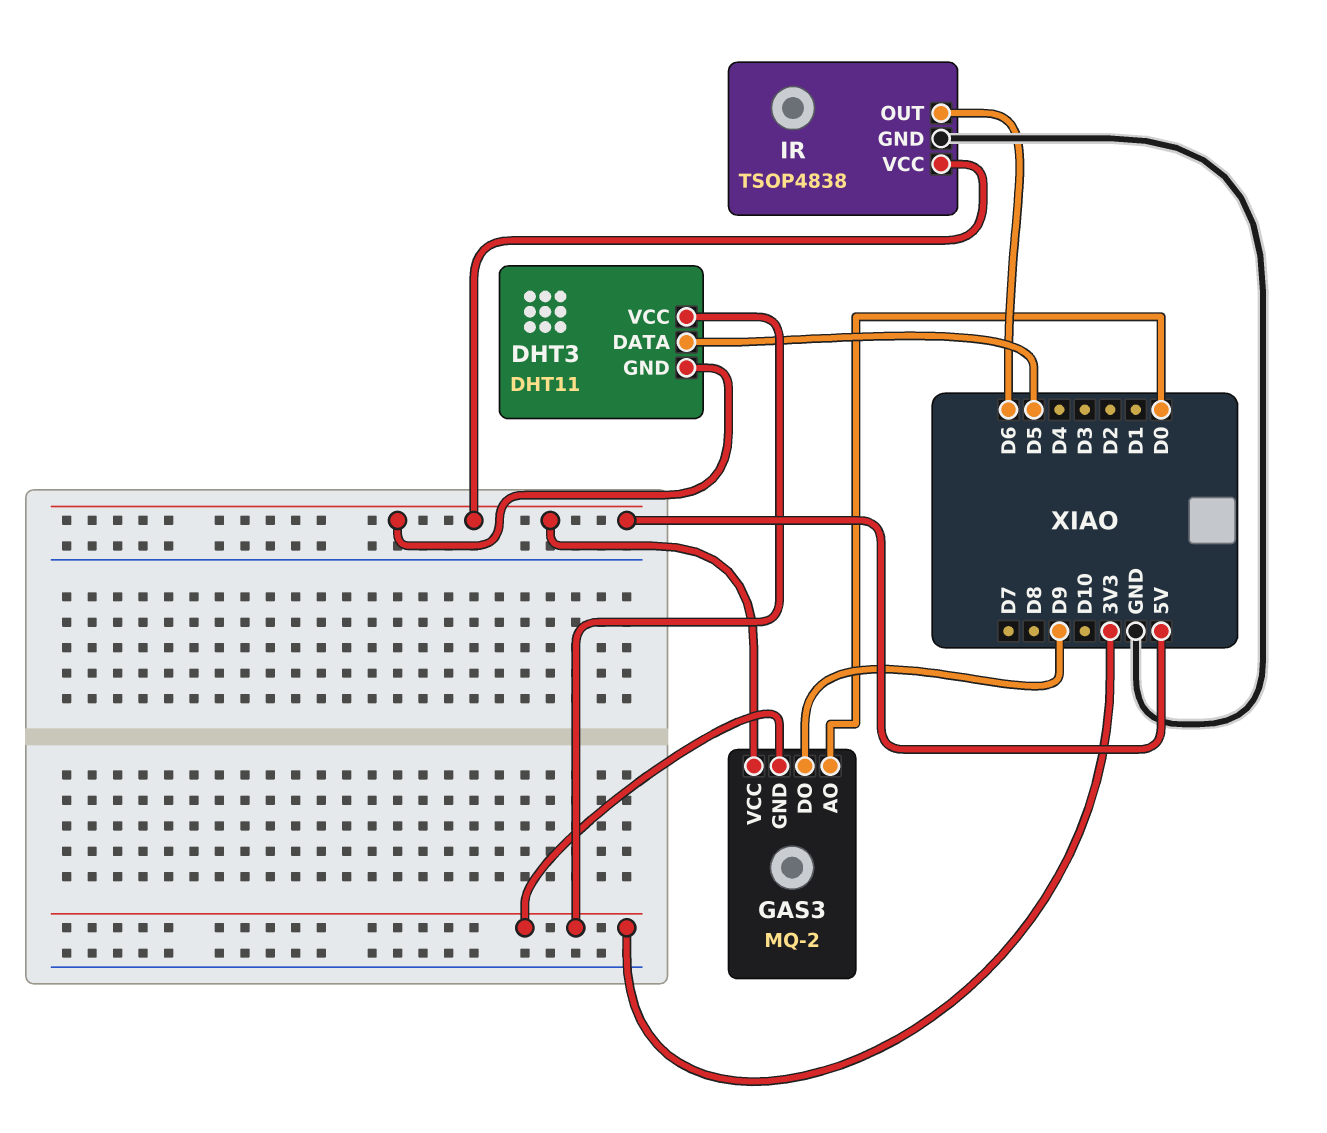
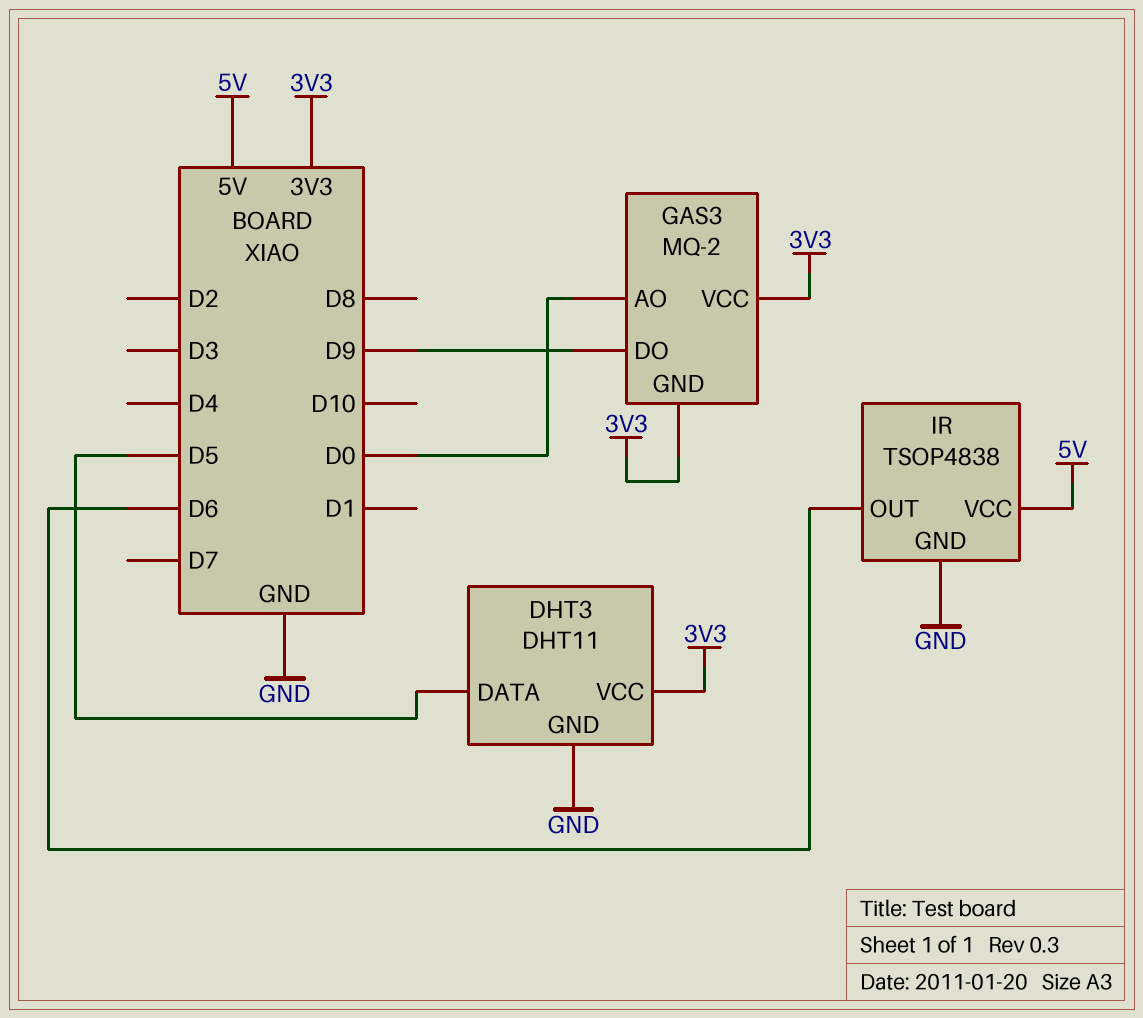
DHT3 pin GND: 5V -> GND
GAS3 pin VCC: 5V -> 3V3

